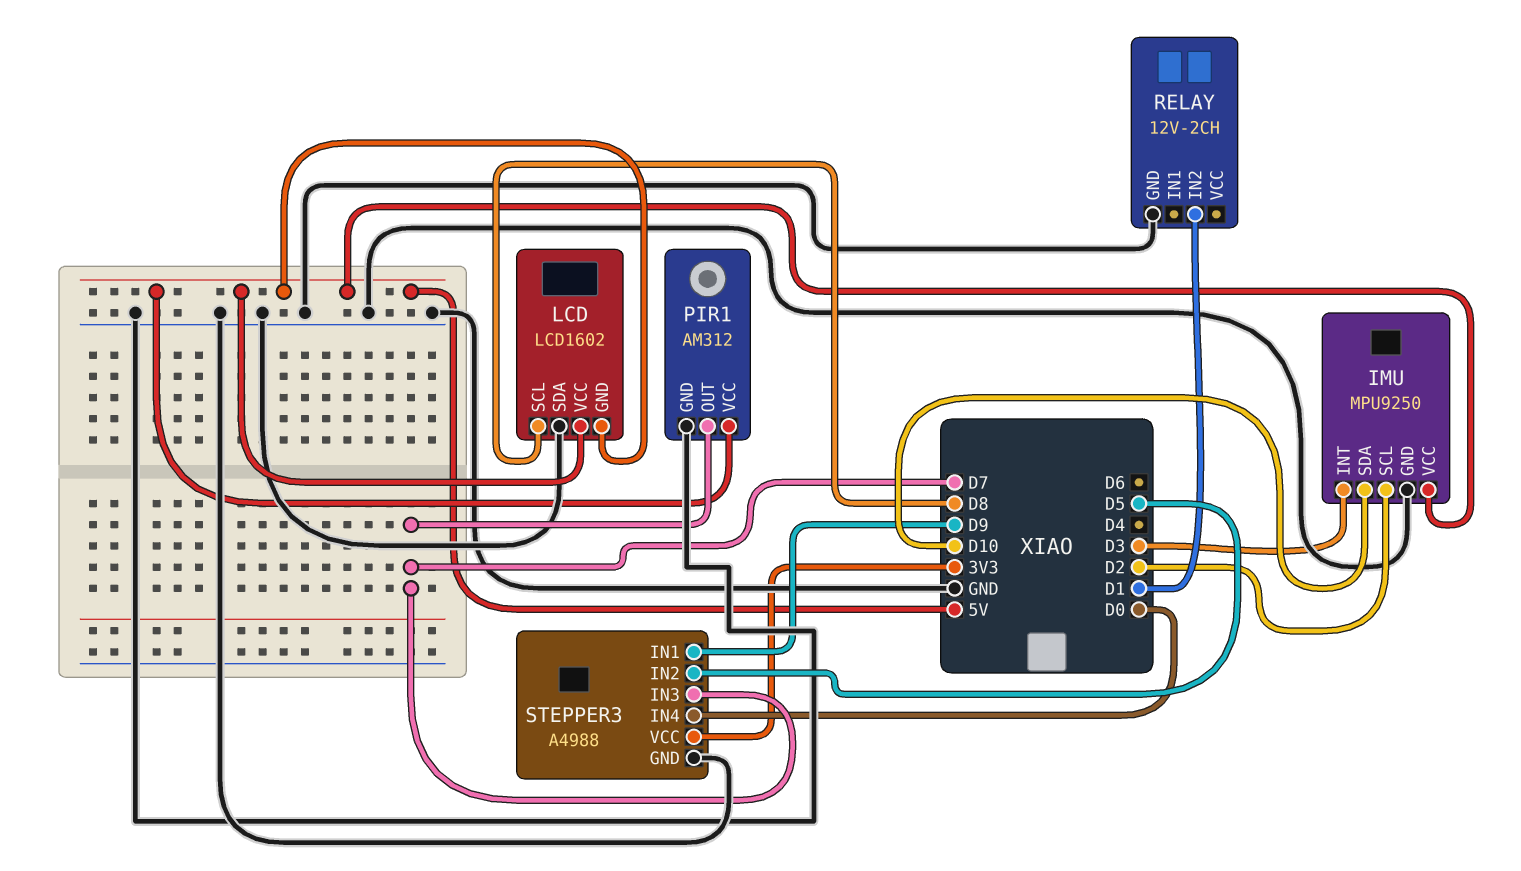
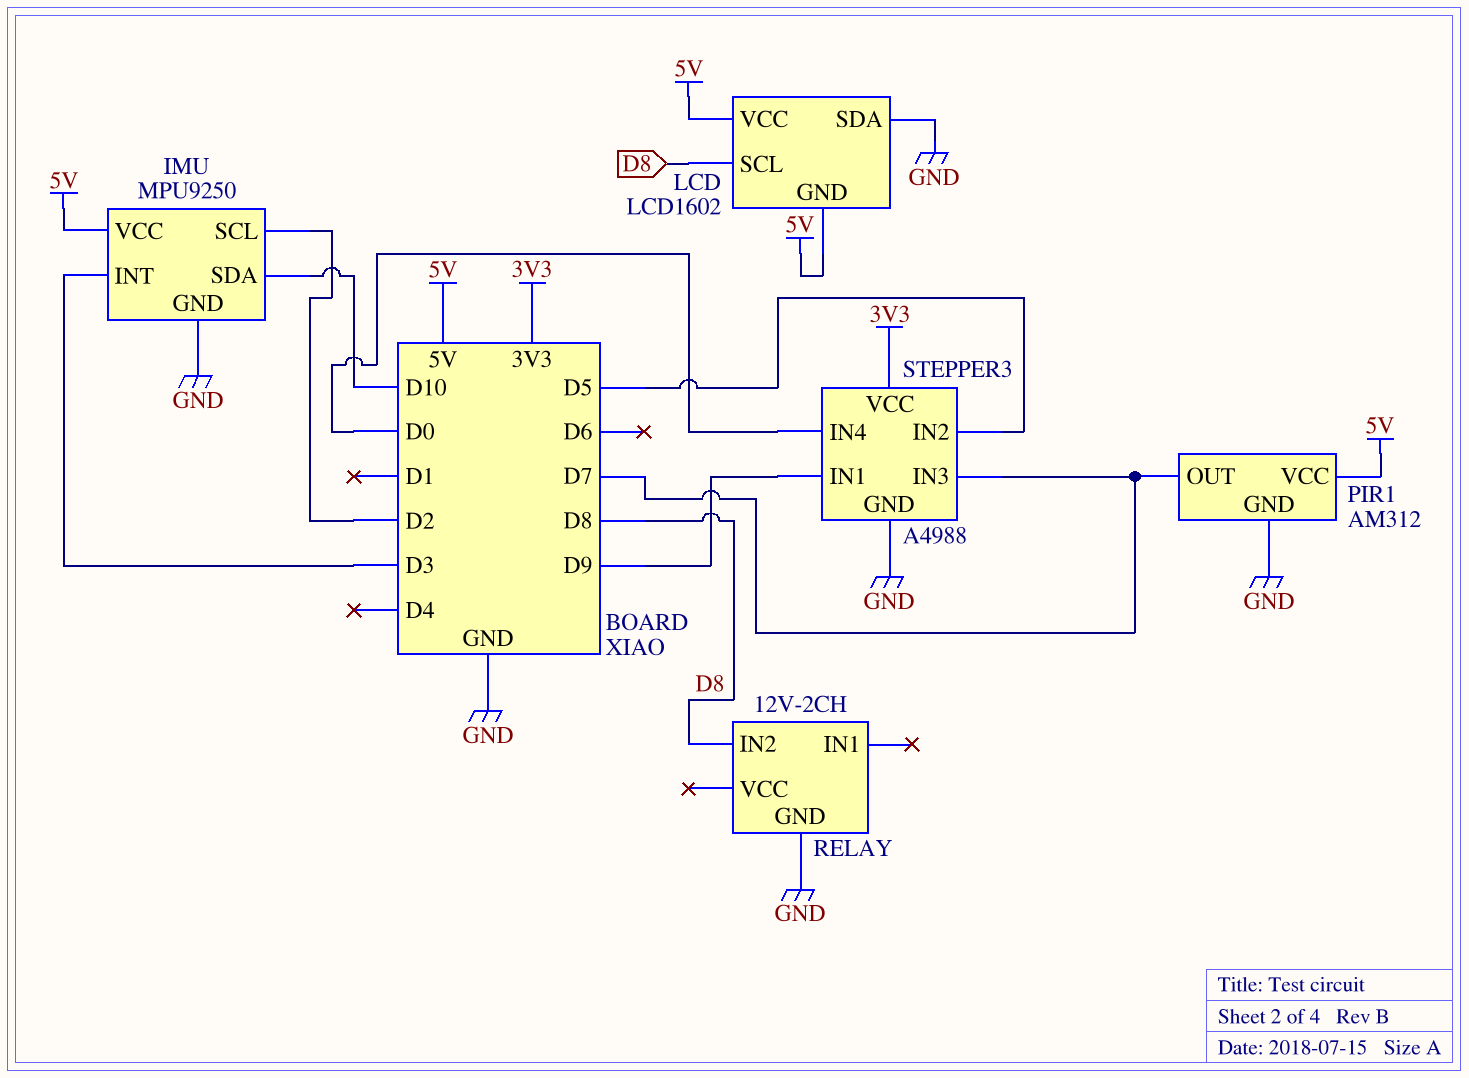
RELAY pin IN2: D1 -> D8

